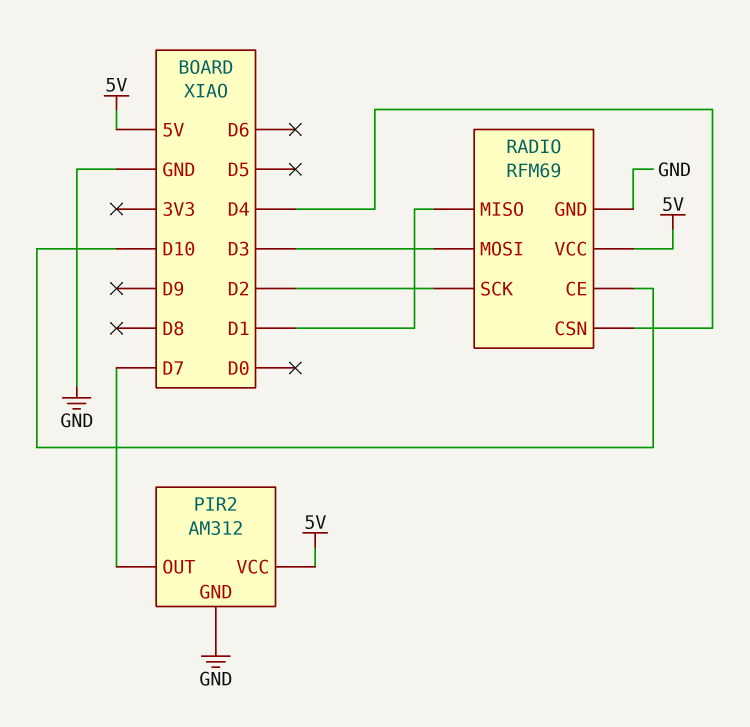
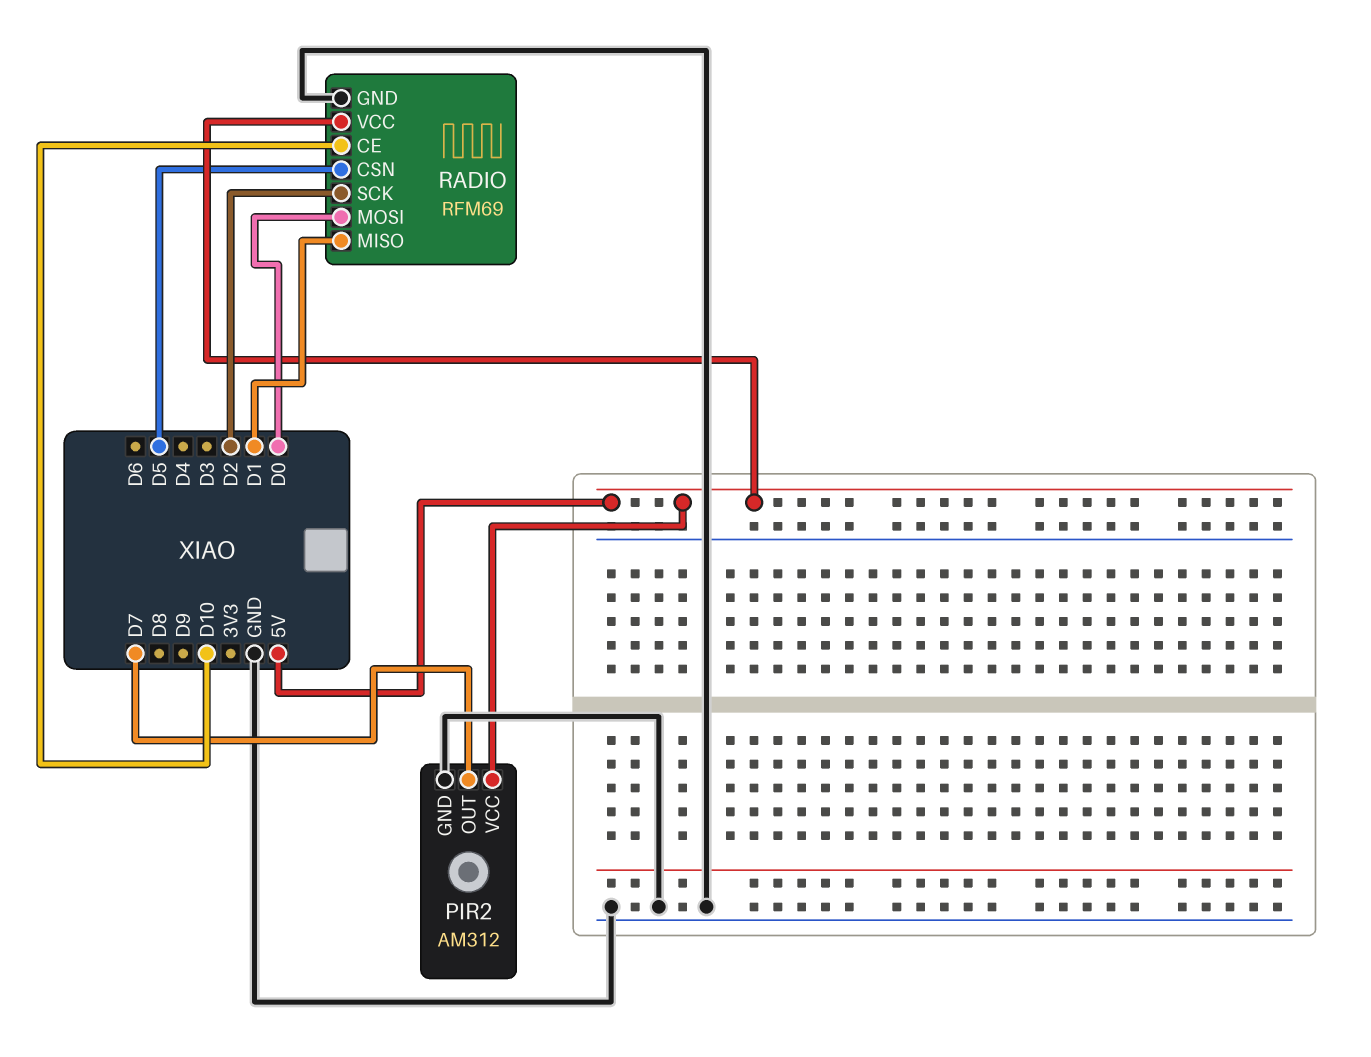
RADIO pin CSN: D4 -> D5
RADIO pin MOSI: D3 -> D0

